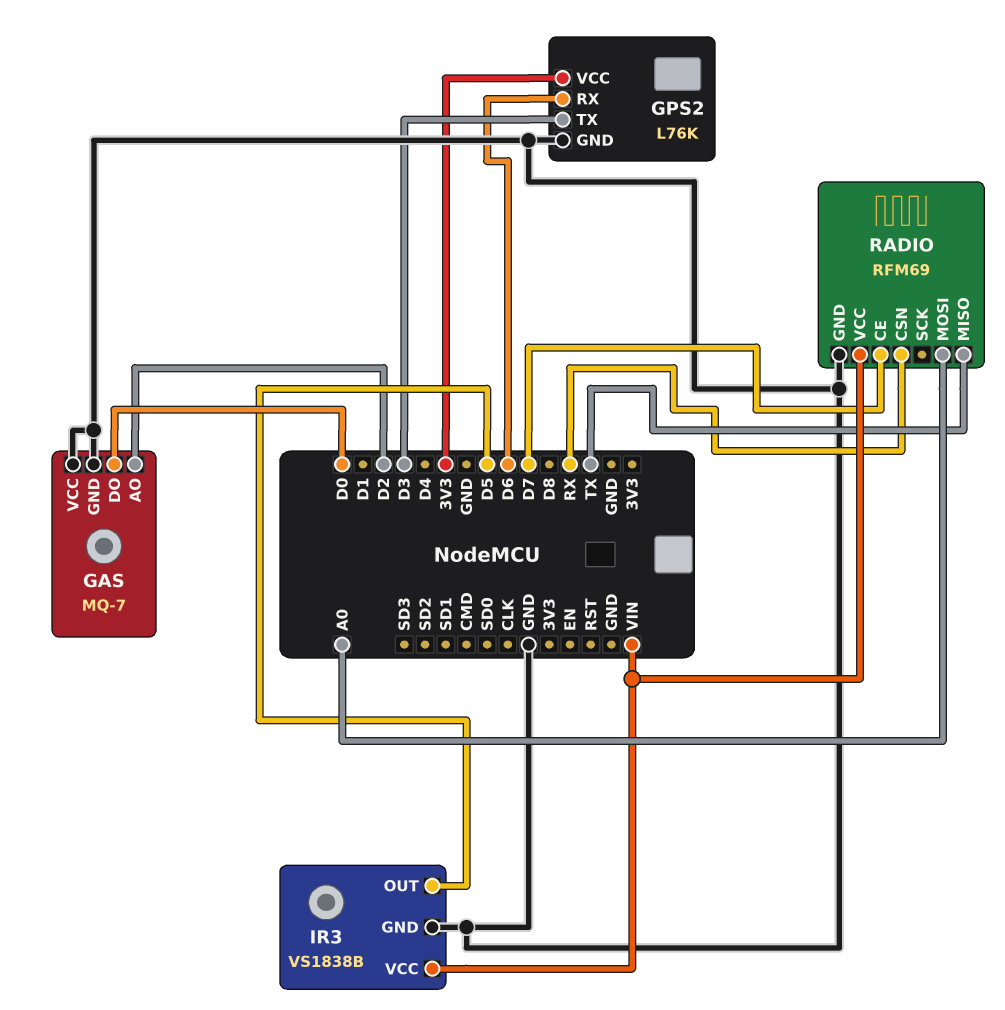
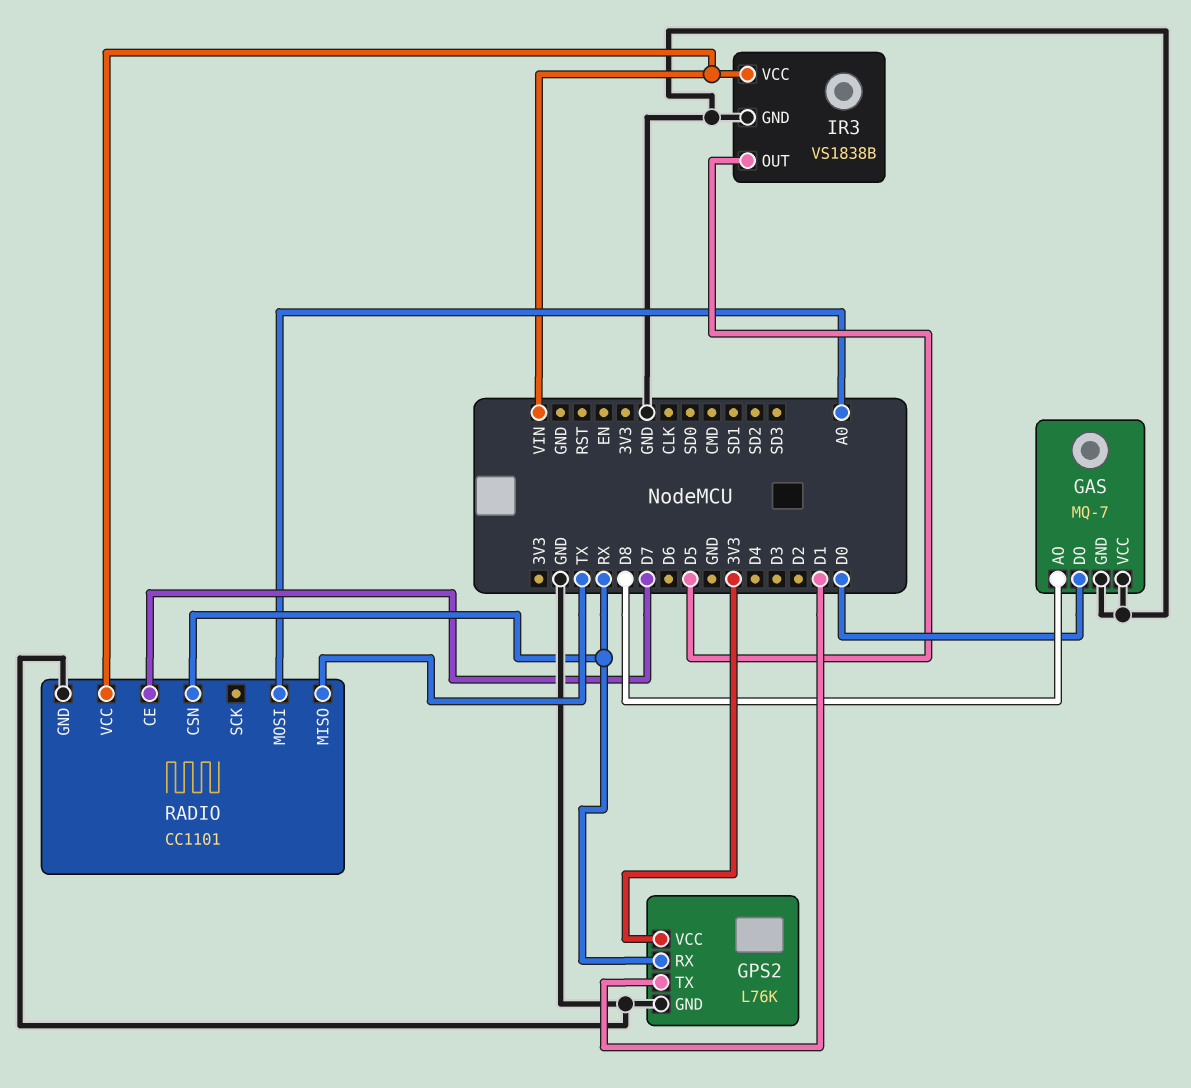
GAS pin AO: D2 -> D8
GPS2 pin RX: D6 -> RX
GPS2 pin TX: D3 -> D1
RADIO: RFM69 -> CC1101

